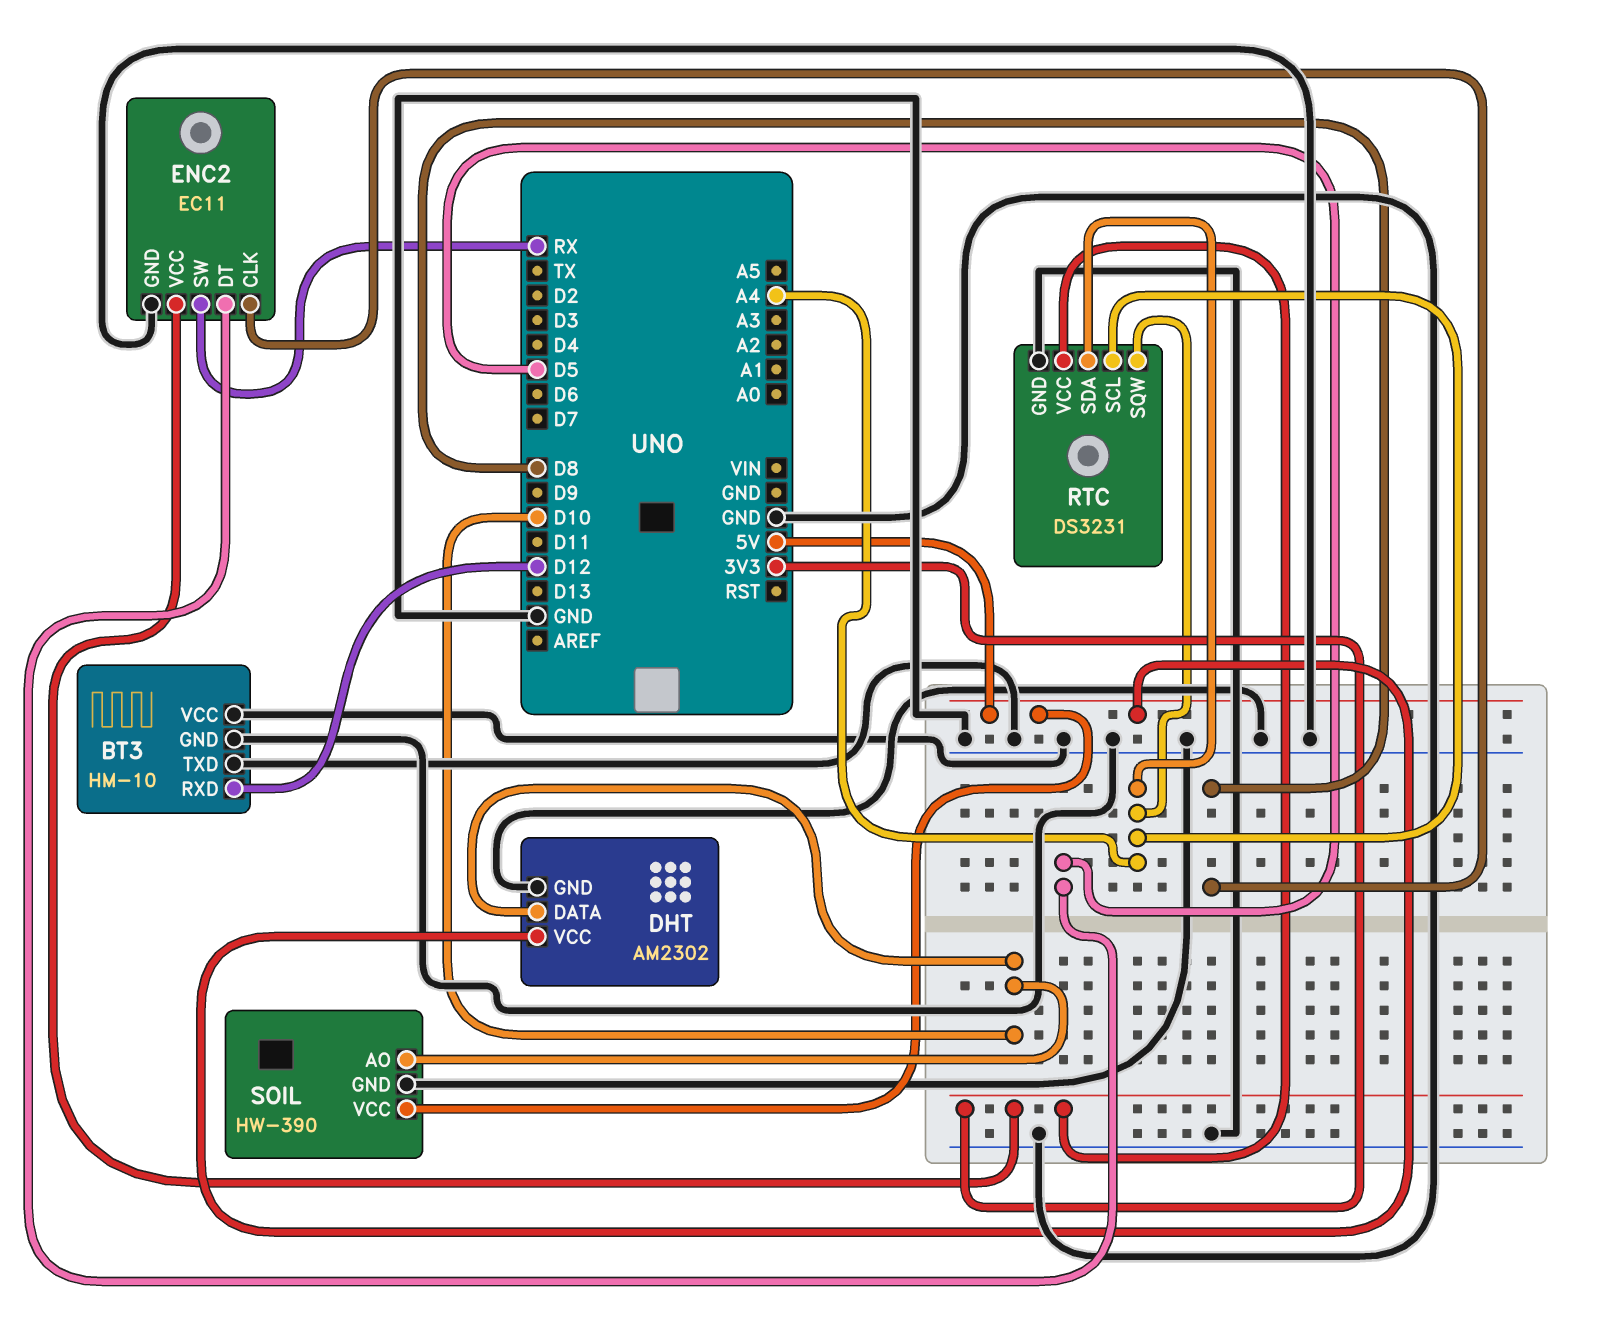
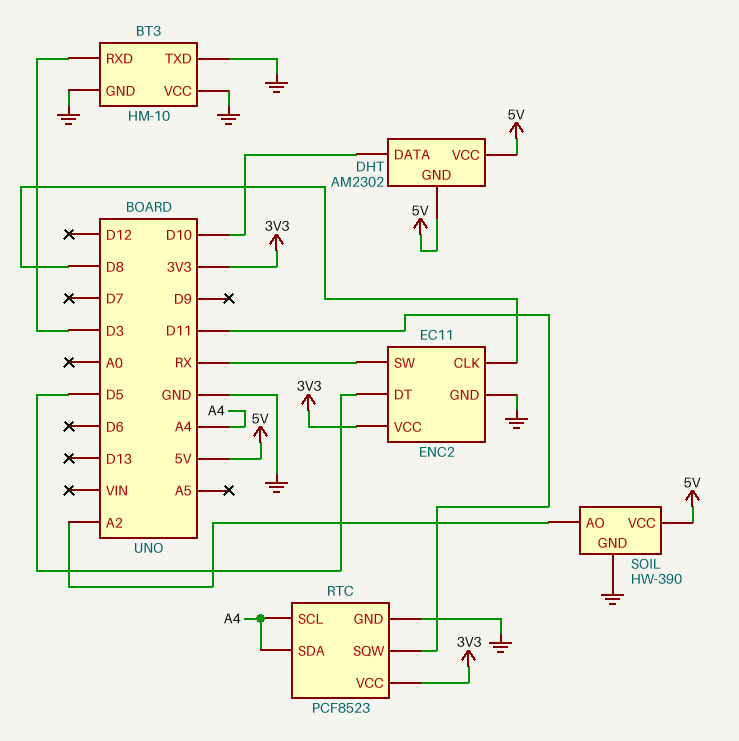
BT3 pin RXD: D12 -> D3
DHT pin GND: GND -> 5V
RTC: DS3231 -> PCF8523
RTC pin SQW: A4 -> D11
SOIL pin AO: D10 -> A2

